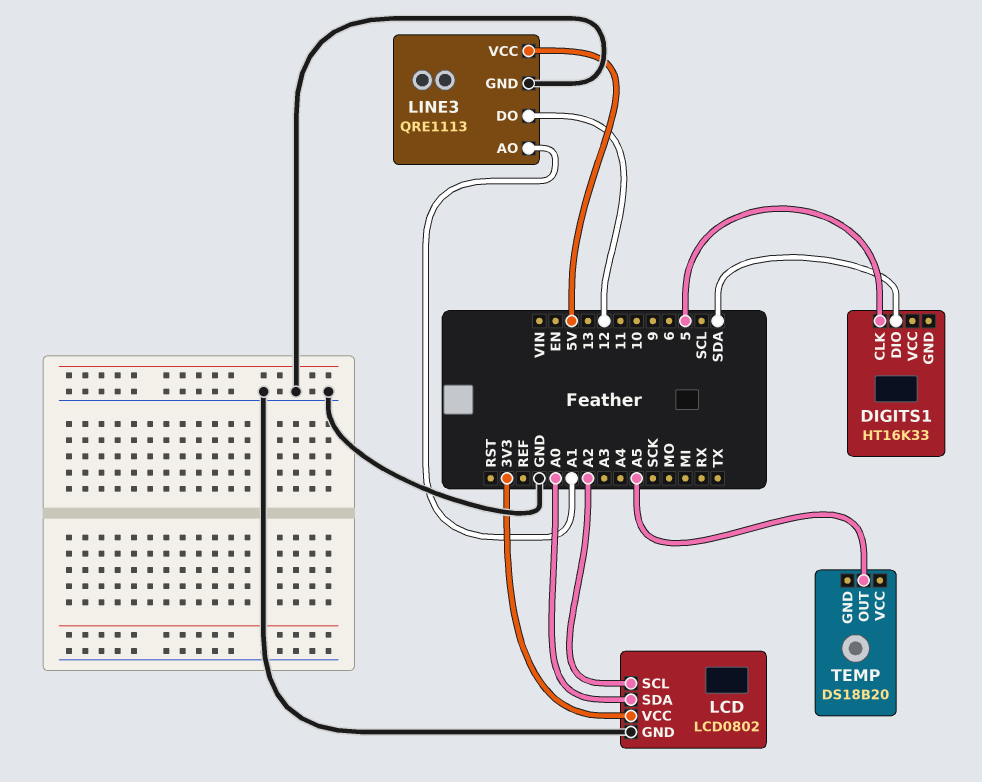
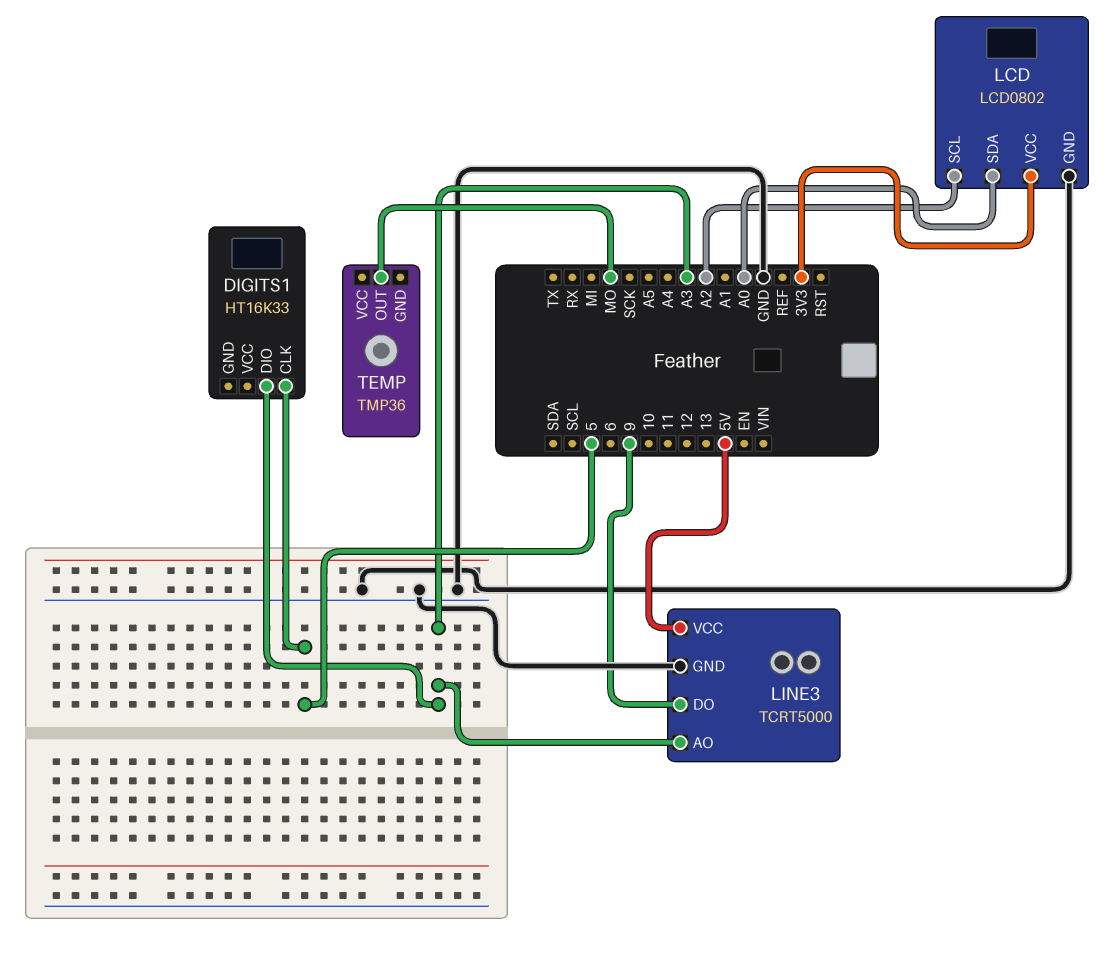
DIGITS1 pin DIO: SDA -> A3
LINE3: QRE1113 -> TCRT5000
LINE3 pin AO: A1 -> A3
LINE3 pin DO: 12 -> 9
TEMP: DS18B20 -> TMP36
TEMP pin OUT: A5 -> MO

